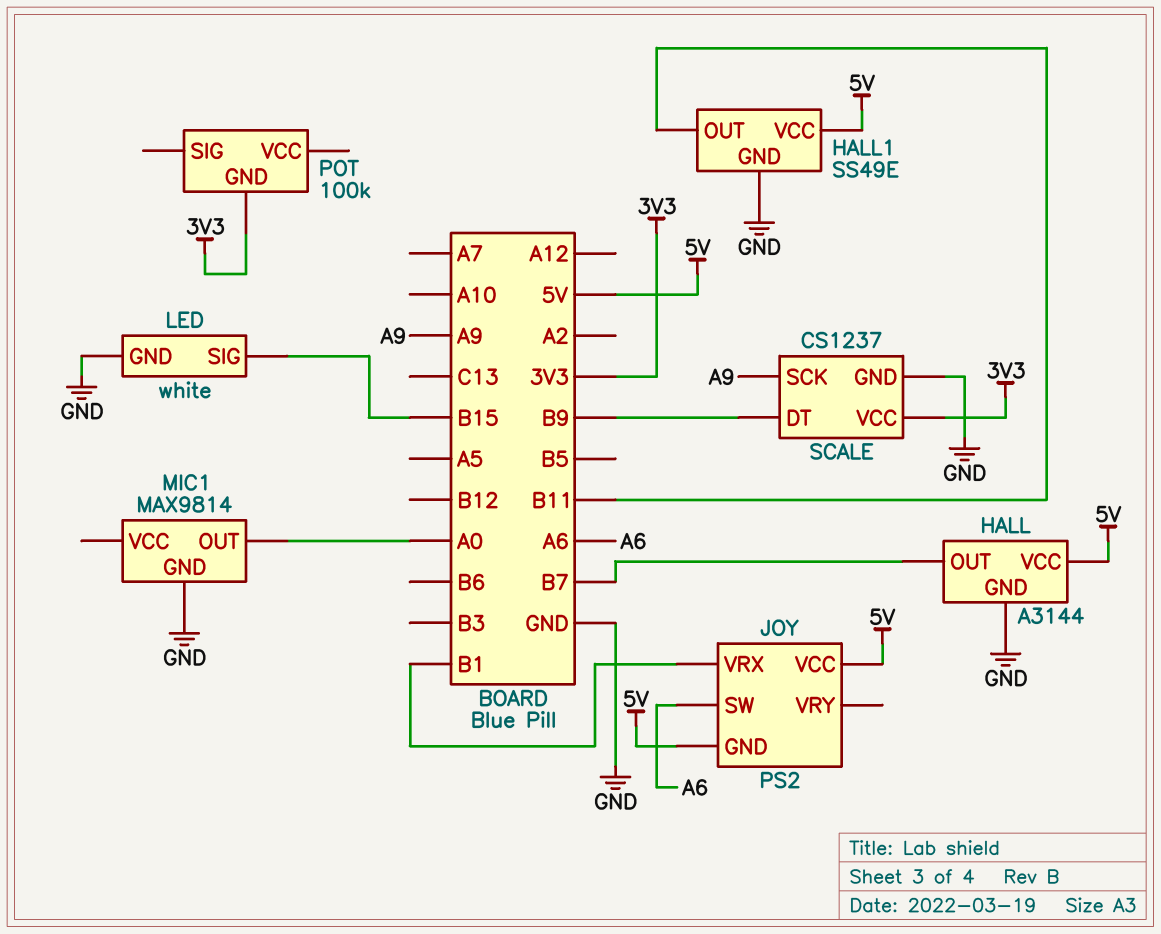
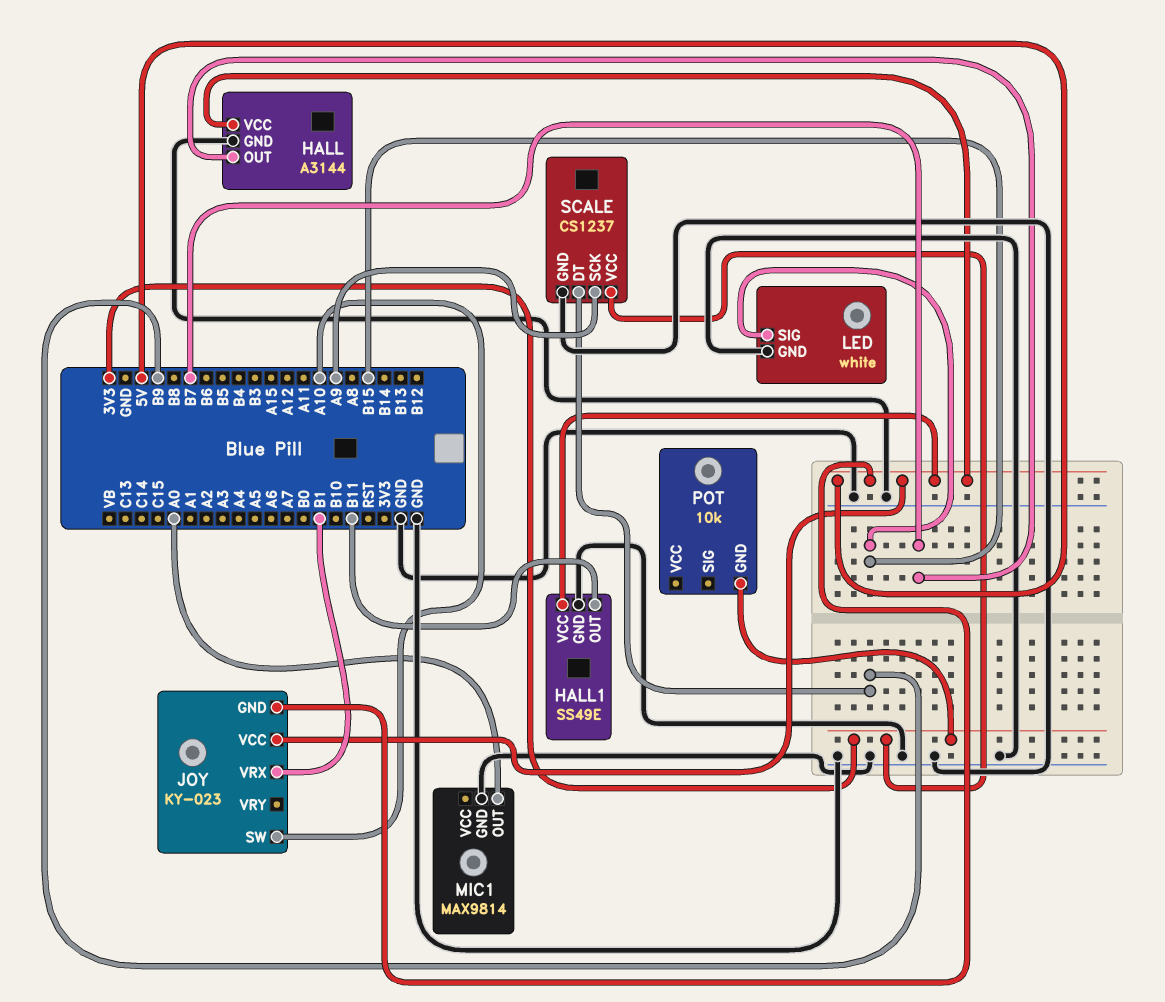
JOY: PS2 -> KY-023
JOY pin SW: A6 -> A10
POT: 100k -> 10k

